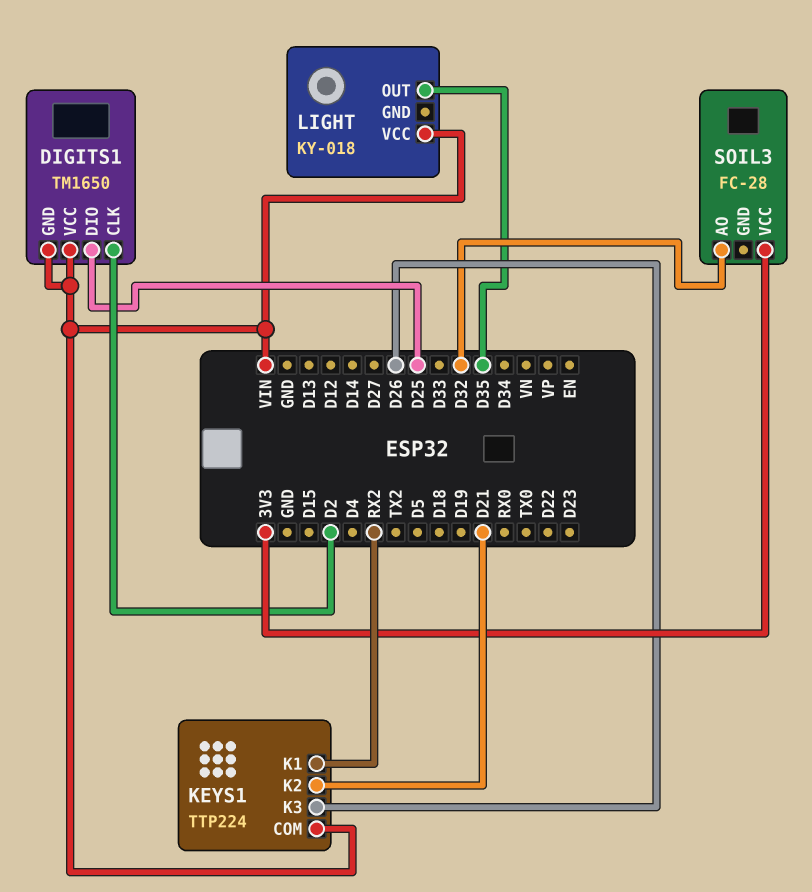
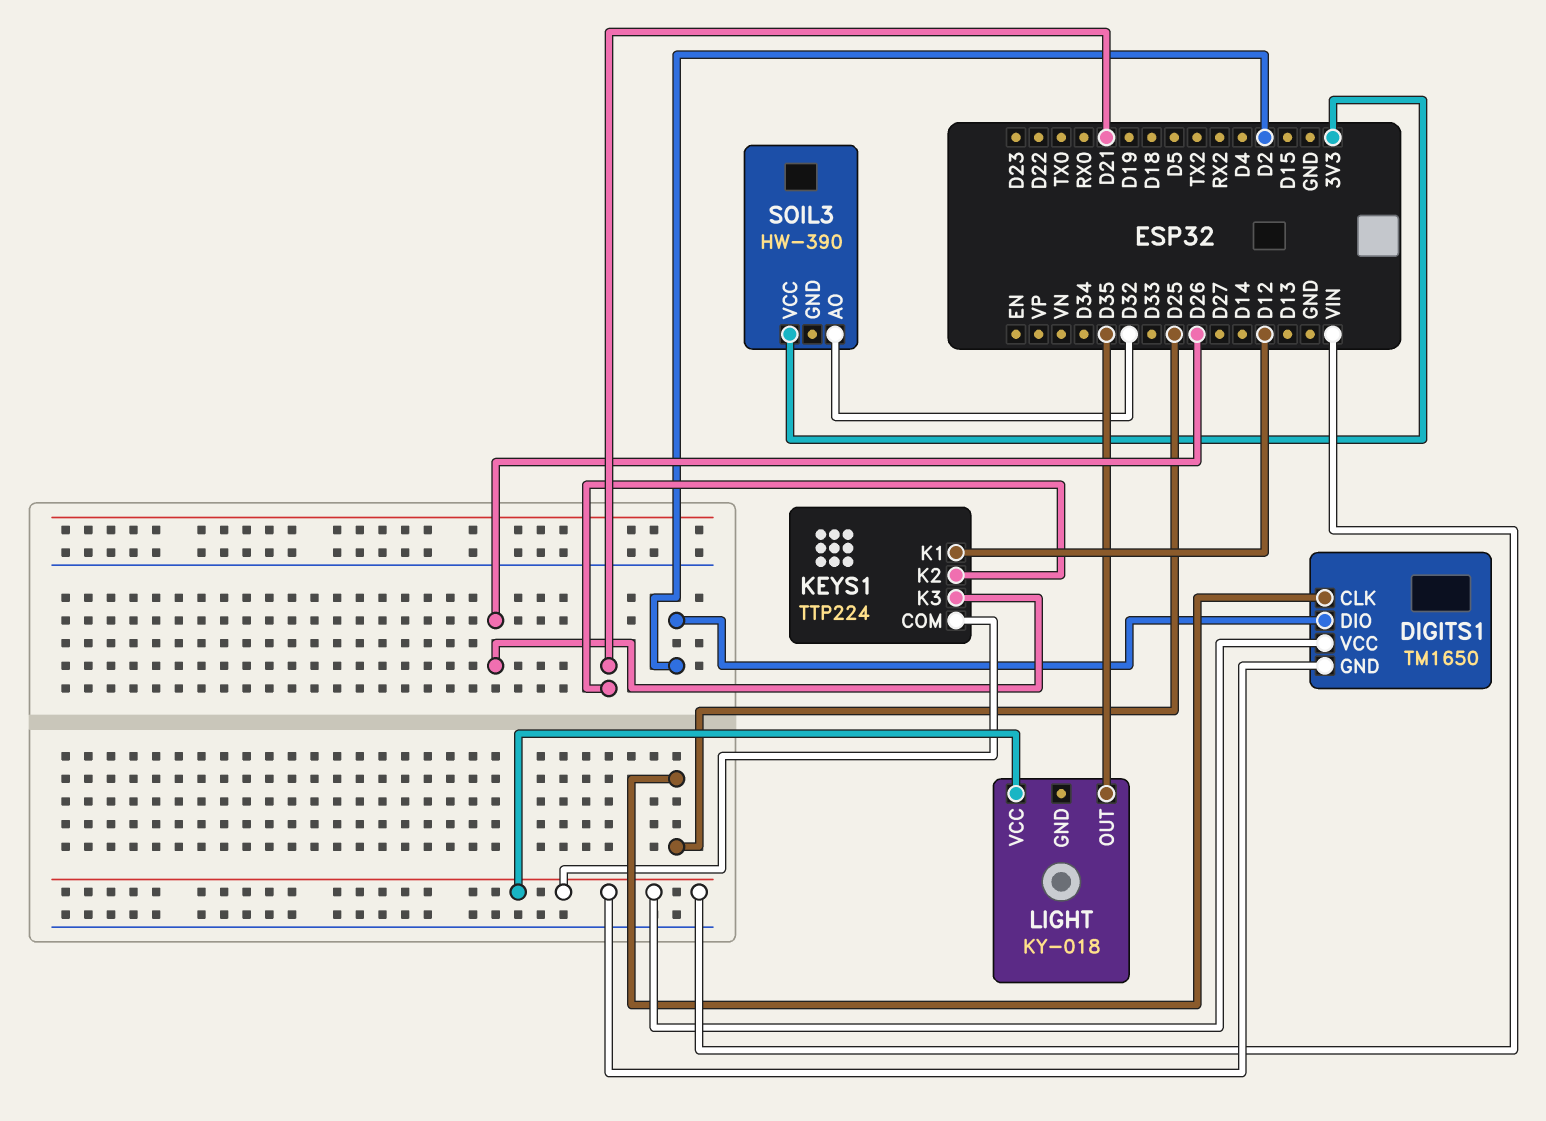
DIGITS1 pin CLK: D2 -> D25
DIGITS1 pin DIO: D25 -> D2
KEYS1 pin K1: RX2 -> D12
SOIL3: FC-28 -> HW-390

